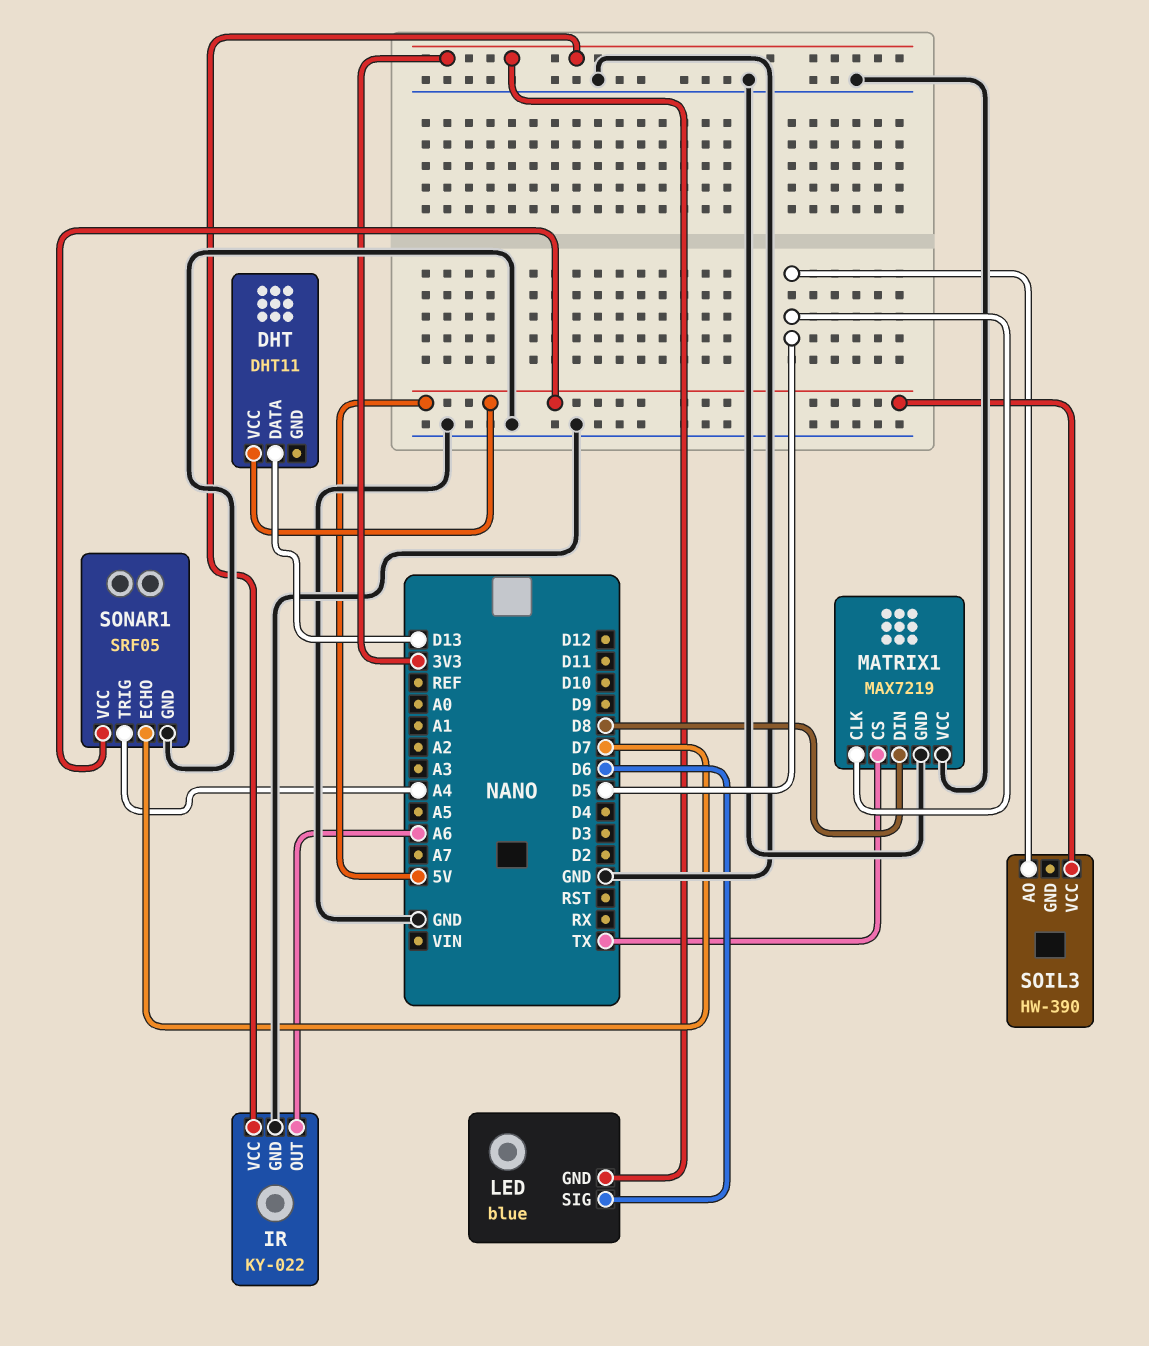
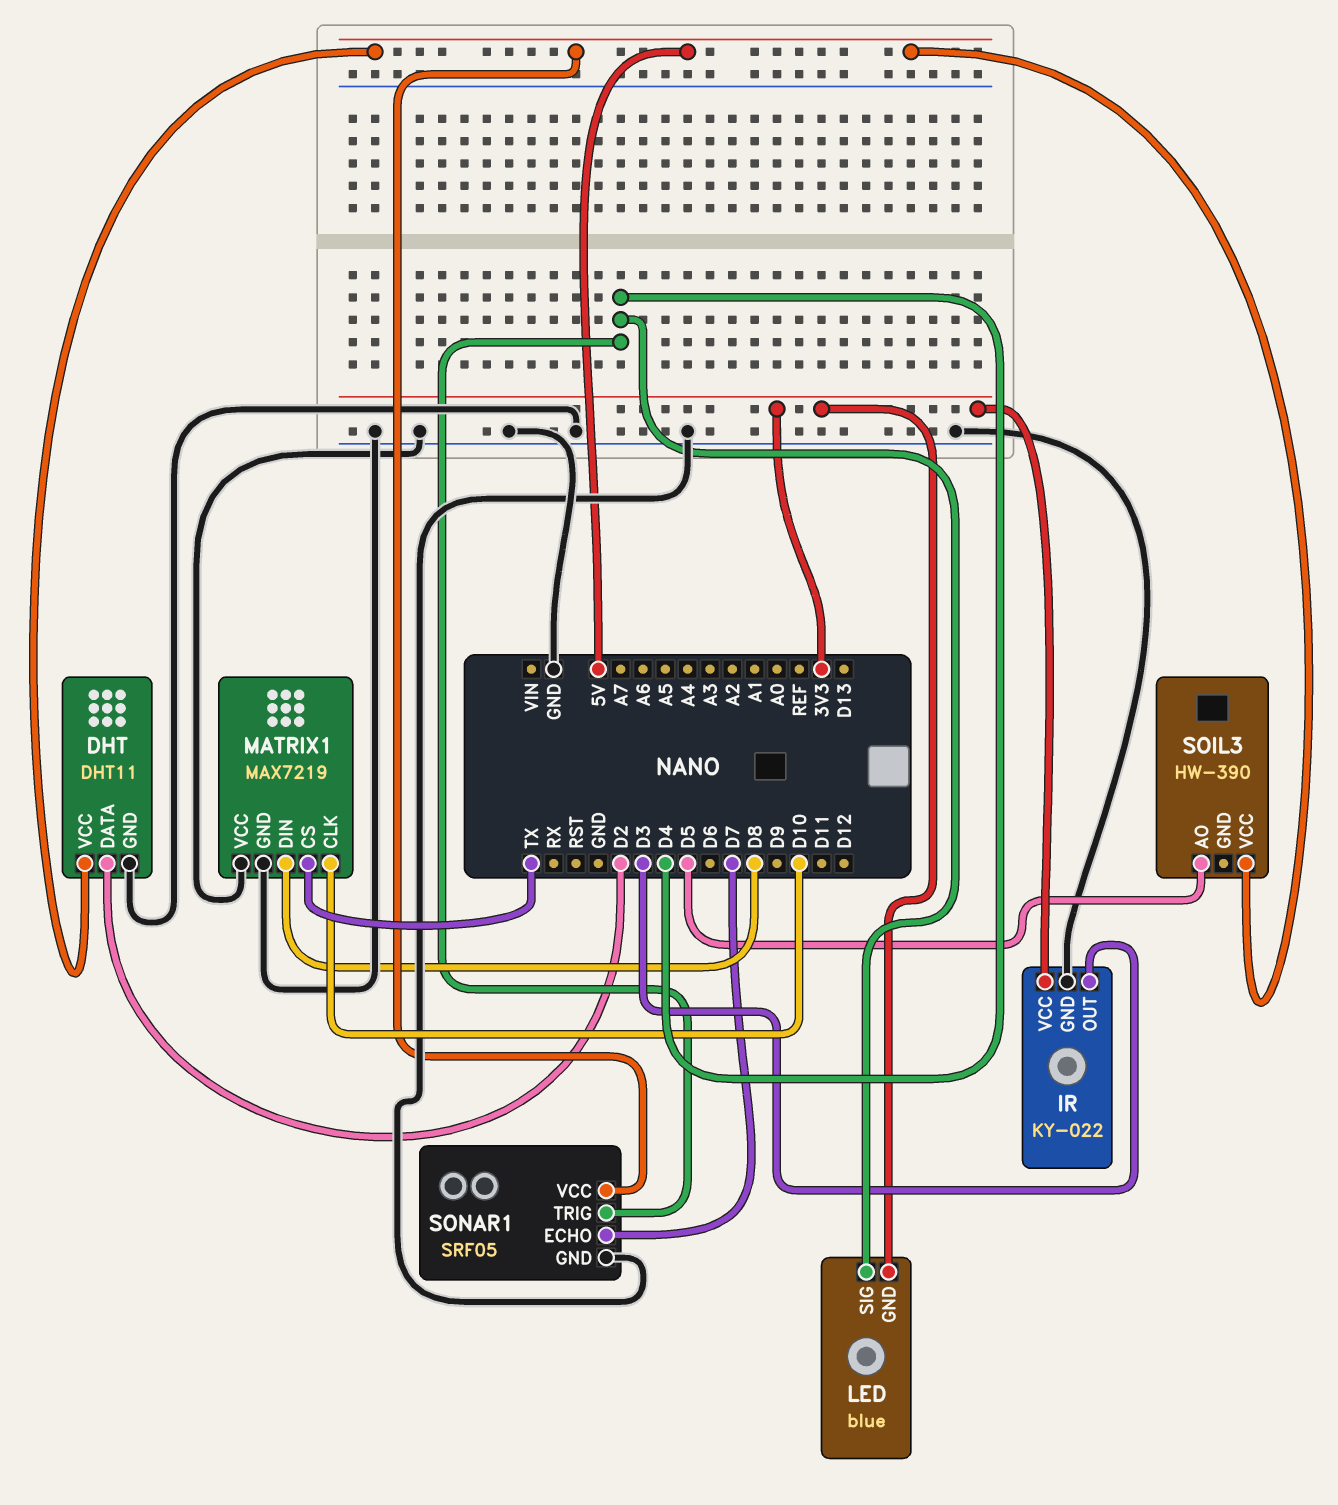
DHT pin DATA: D13 -> D2
DHT pin GND: none -> GND
IR pin OUT: A6 -> D3
LED pin SIG: D6 -> D4
MATRIX1 pin CLK: D5 -> D10
SONAR1 pin TRIG: A4 -> D4

